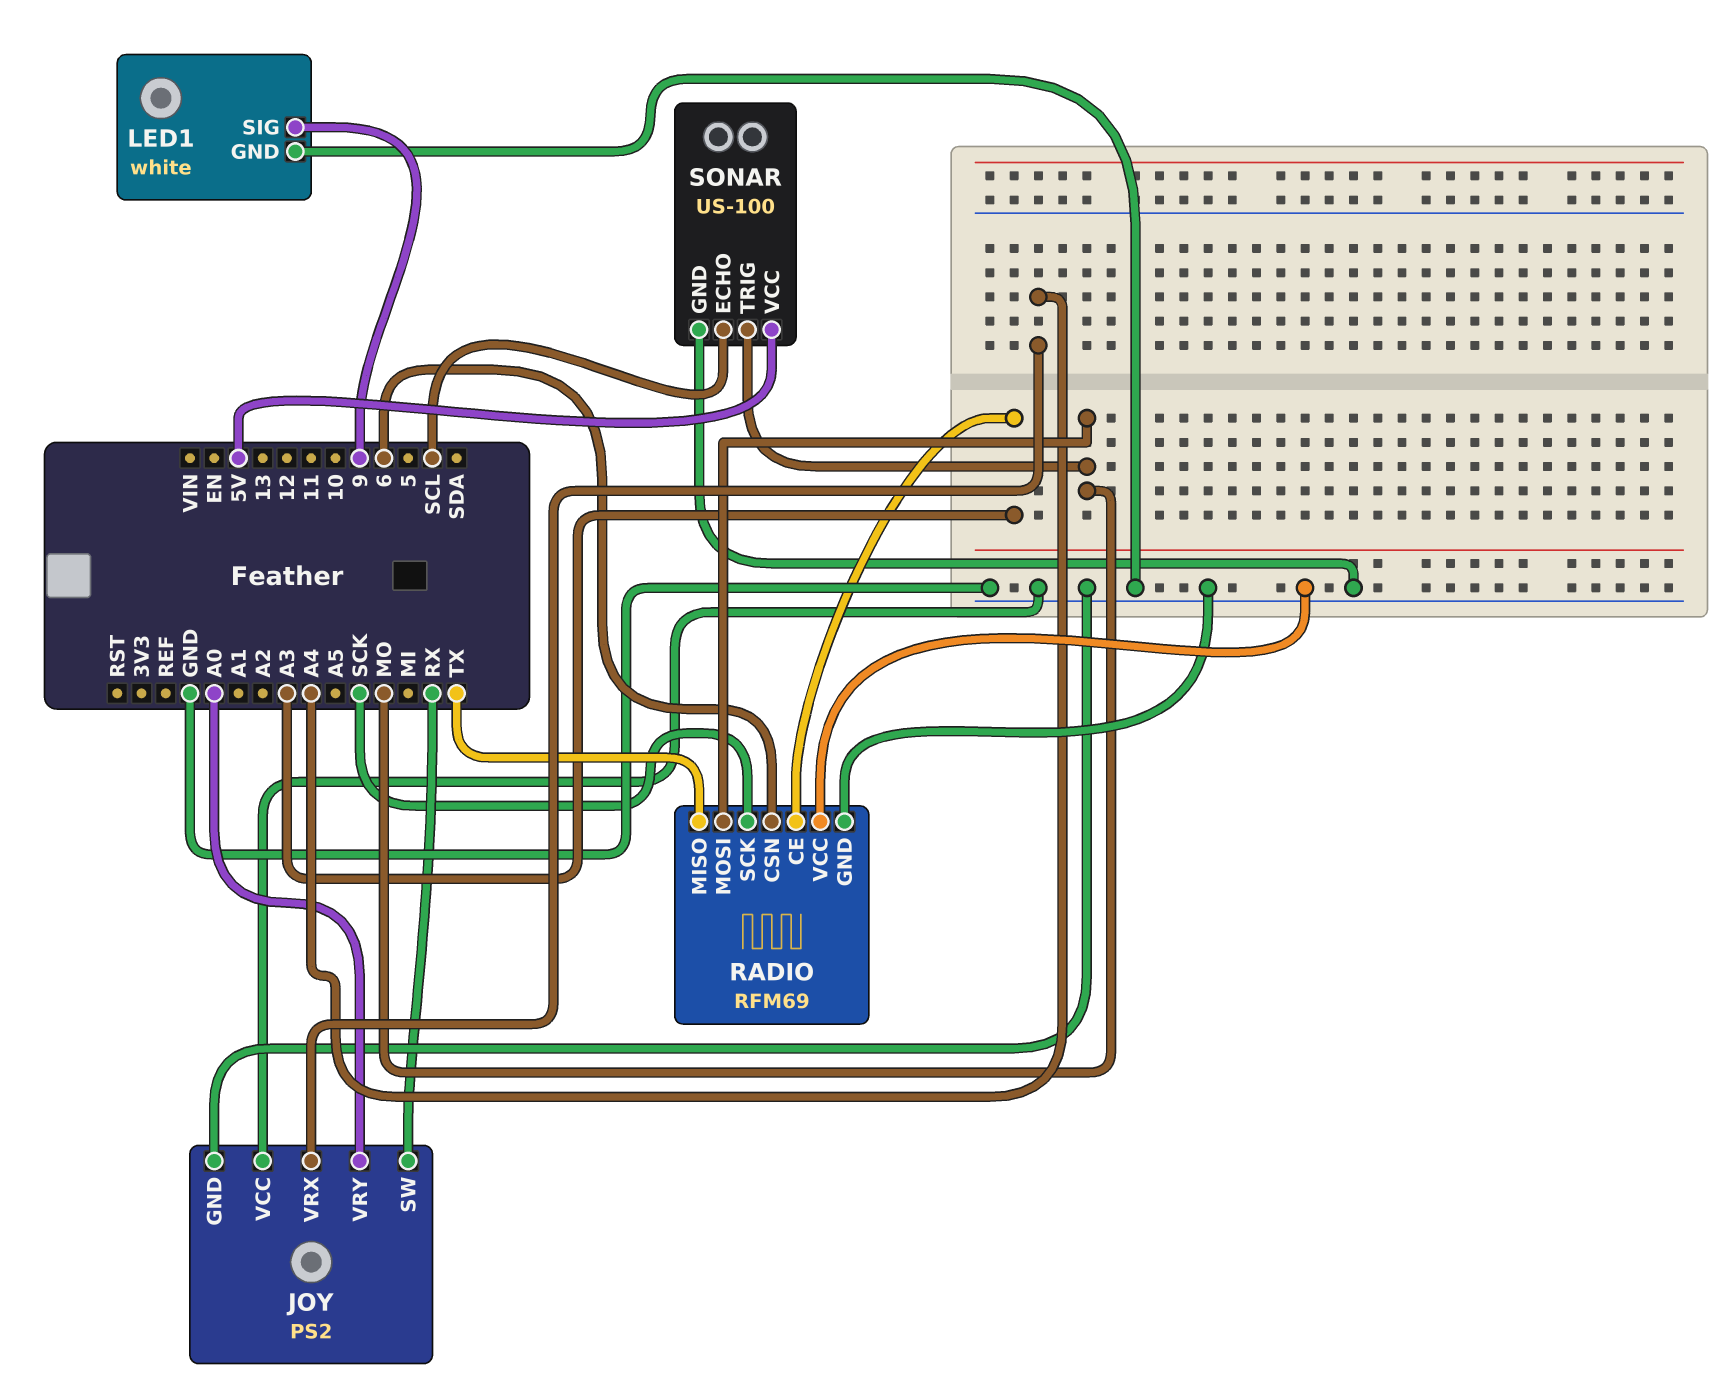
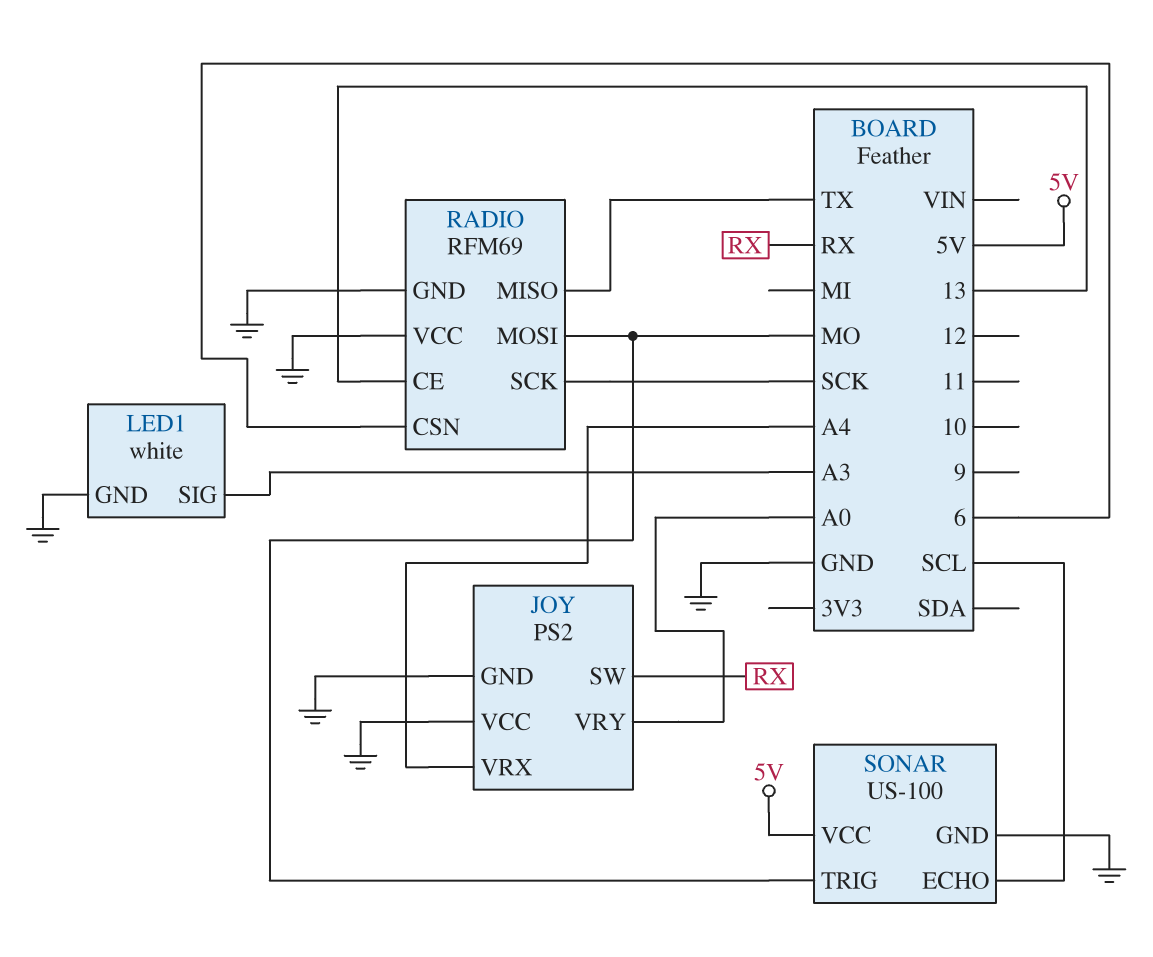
LED1 pin SIG: 9 -> A3
RADIO pin CE: A3 -> 13

